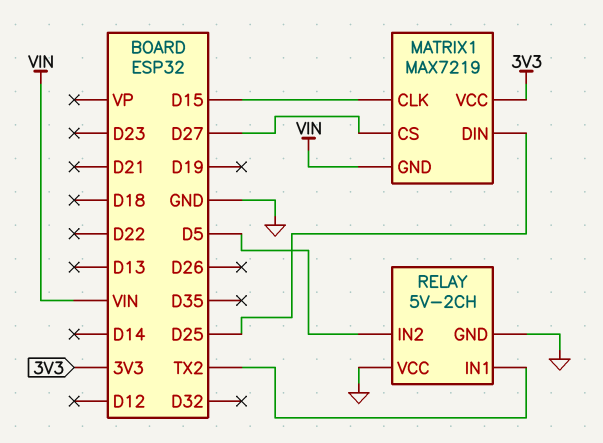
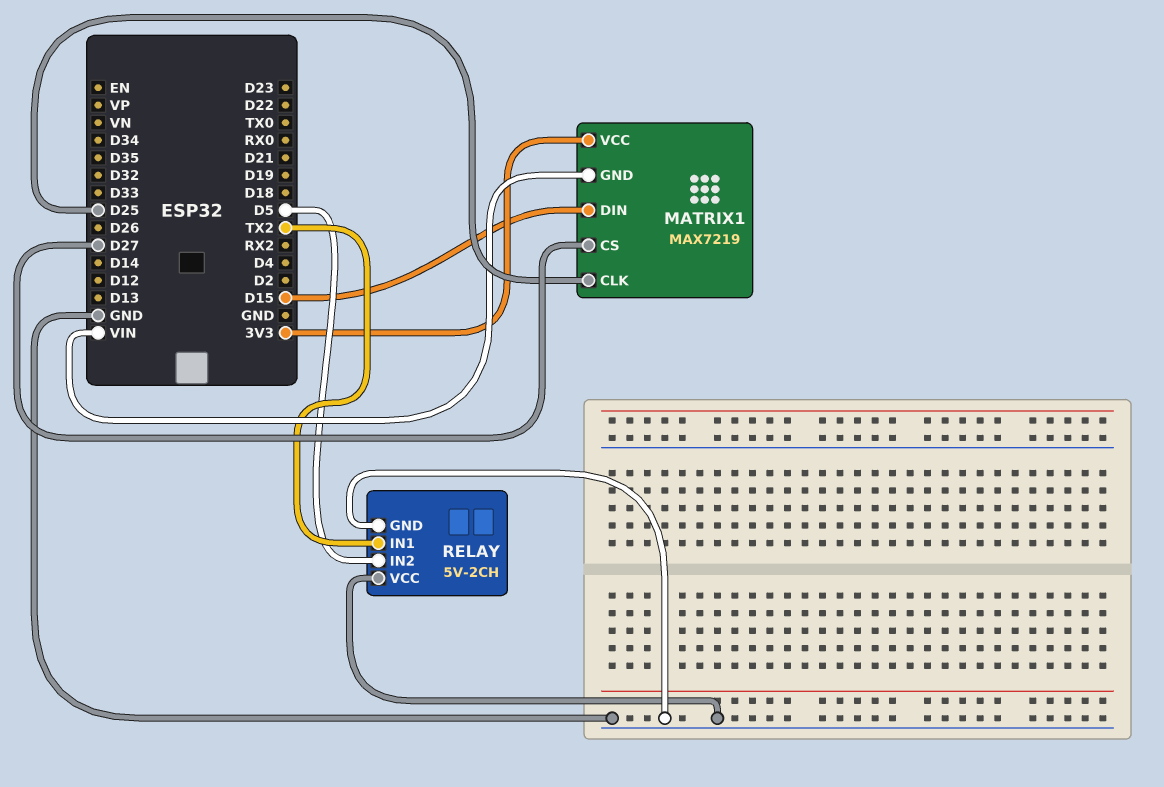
MATRIX1 pin CLK: D15 -> D25
MATRIX1 pin DIN: D25 -> D15

